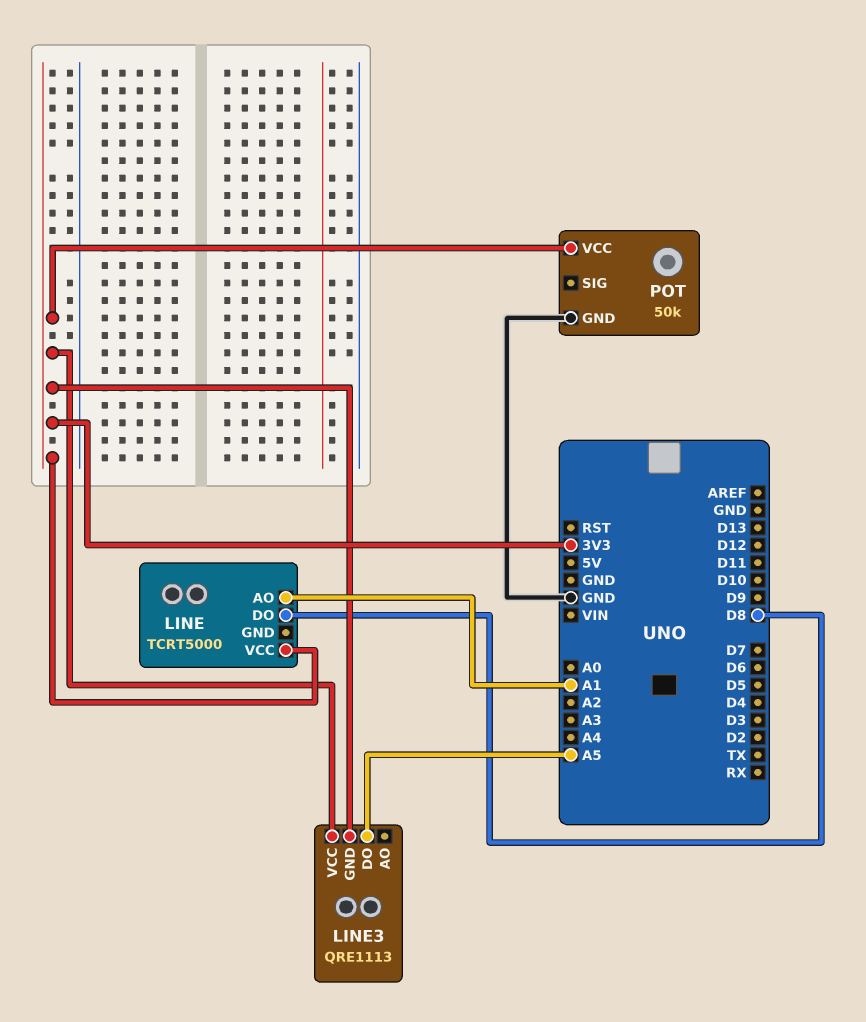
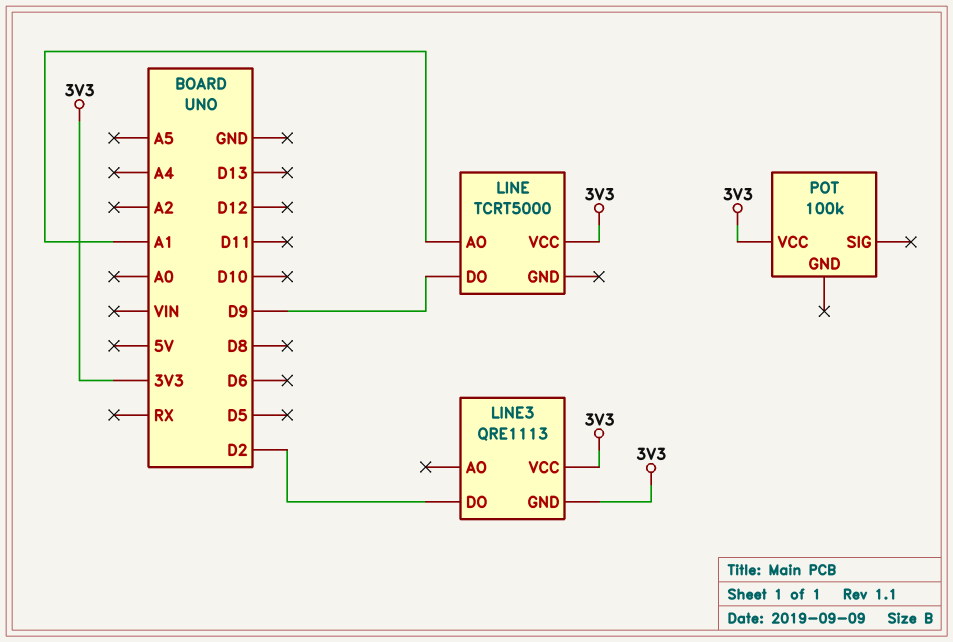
LINE pin DO: D8 -> D9
LINE3 pin DO: A5 -> D2
POT: 50k -> 100k
POT pin GND: GND -> none

